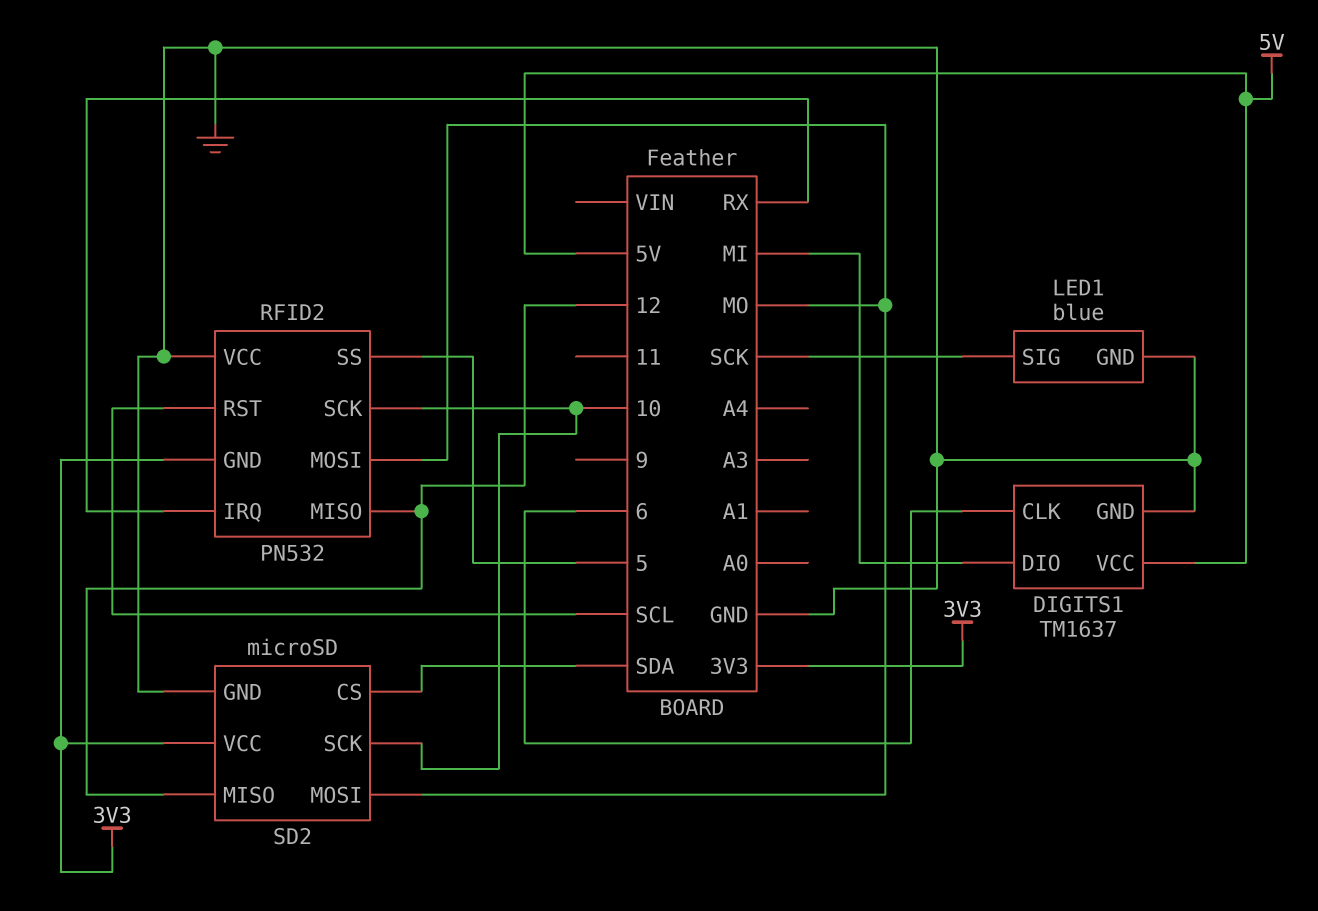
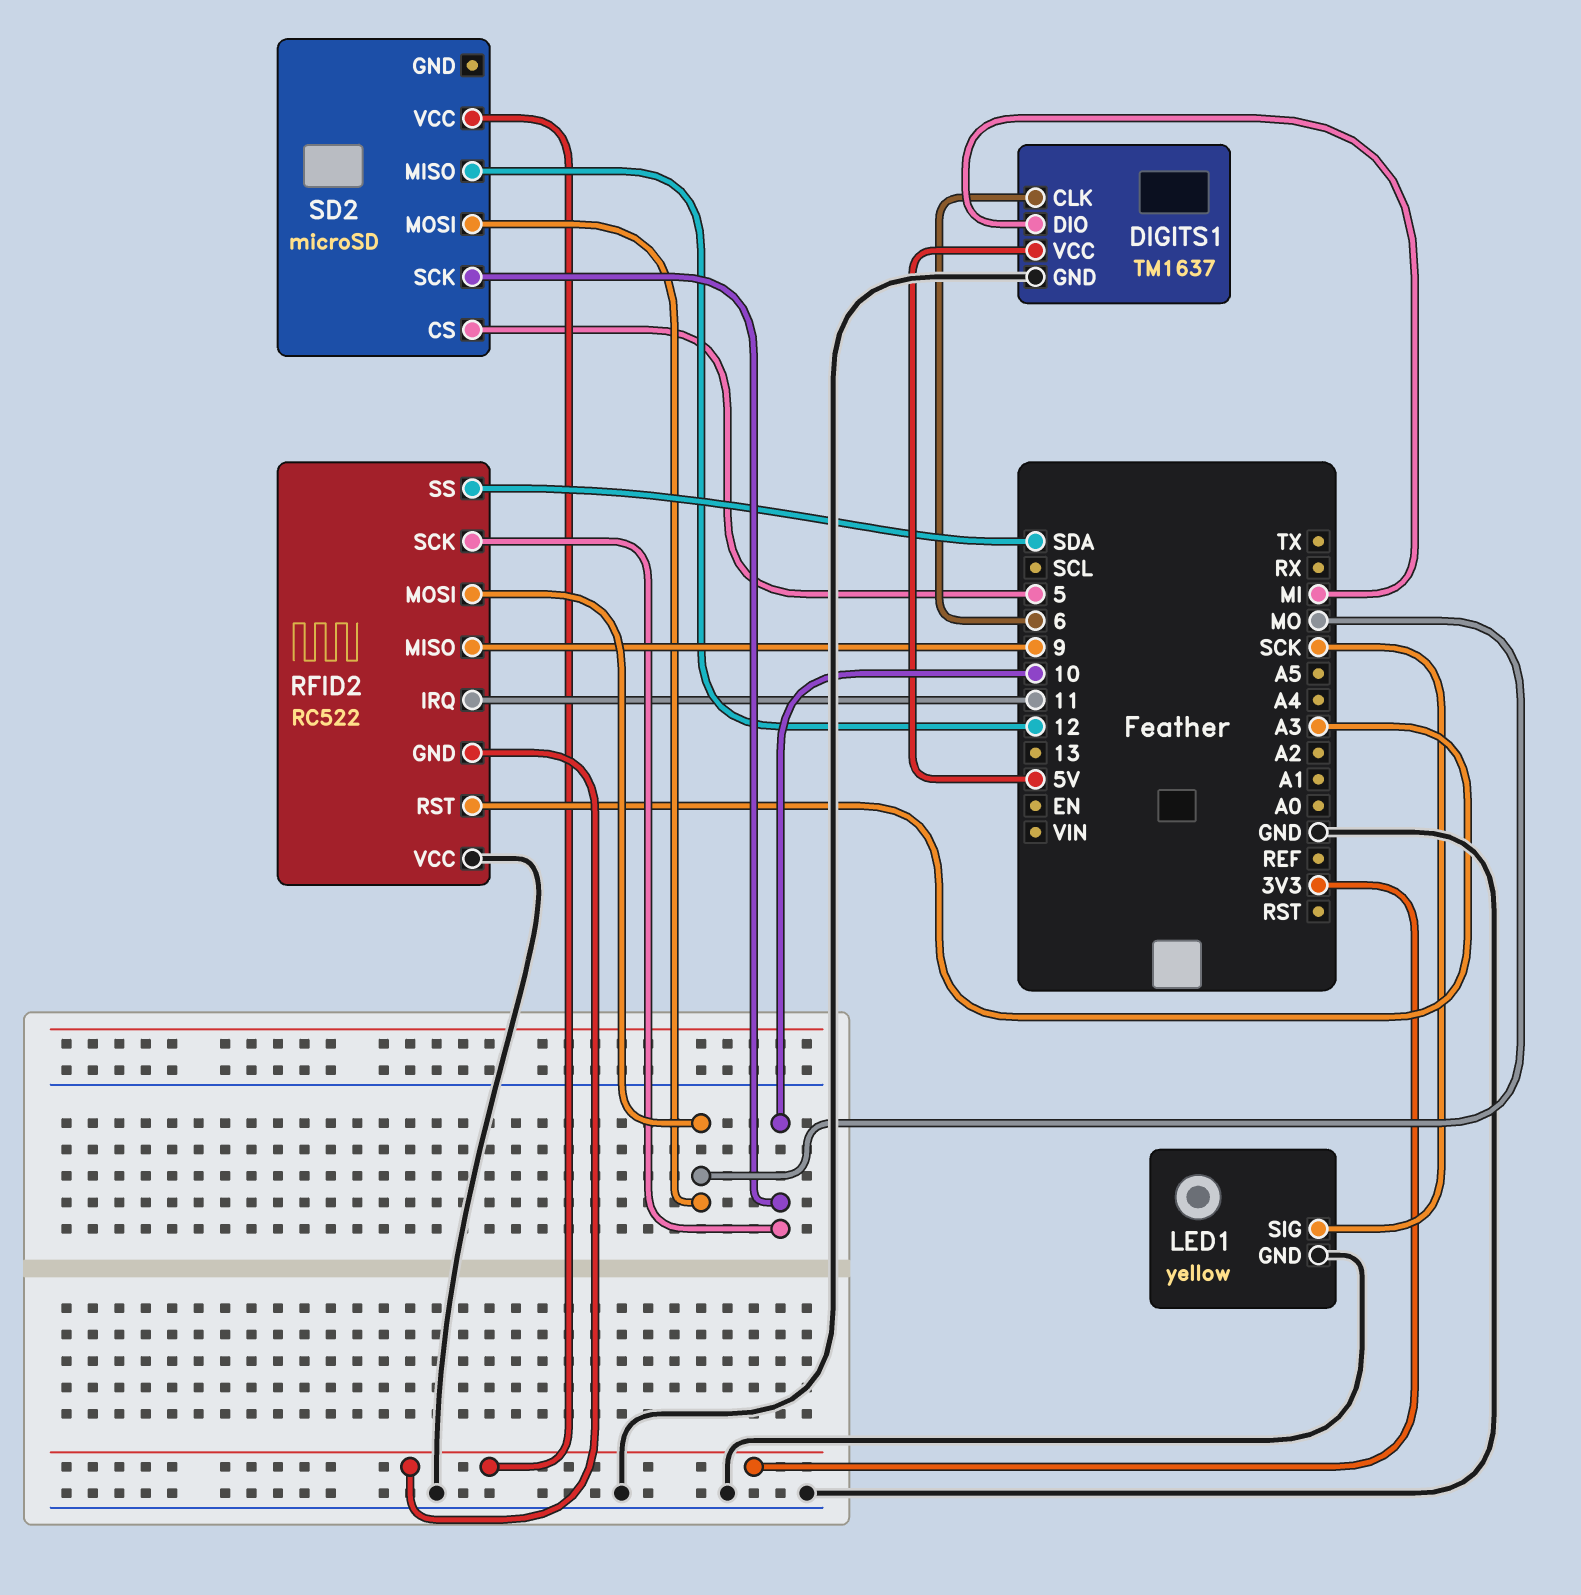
LED1: blue -> yellow
RFID2: PN532 -> RC522
RFID2 pin IRQ: RX -> 11
RFID2 pin MISO: 12 -> 9
RFID2 pin RST: SCL -> A3
RFID2 pin SS: 5 -> SDA
SD2 pin CS: SDA -> 5
SD2 pin GND: GND -> none

